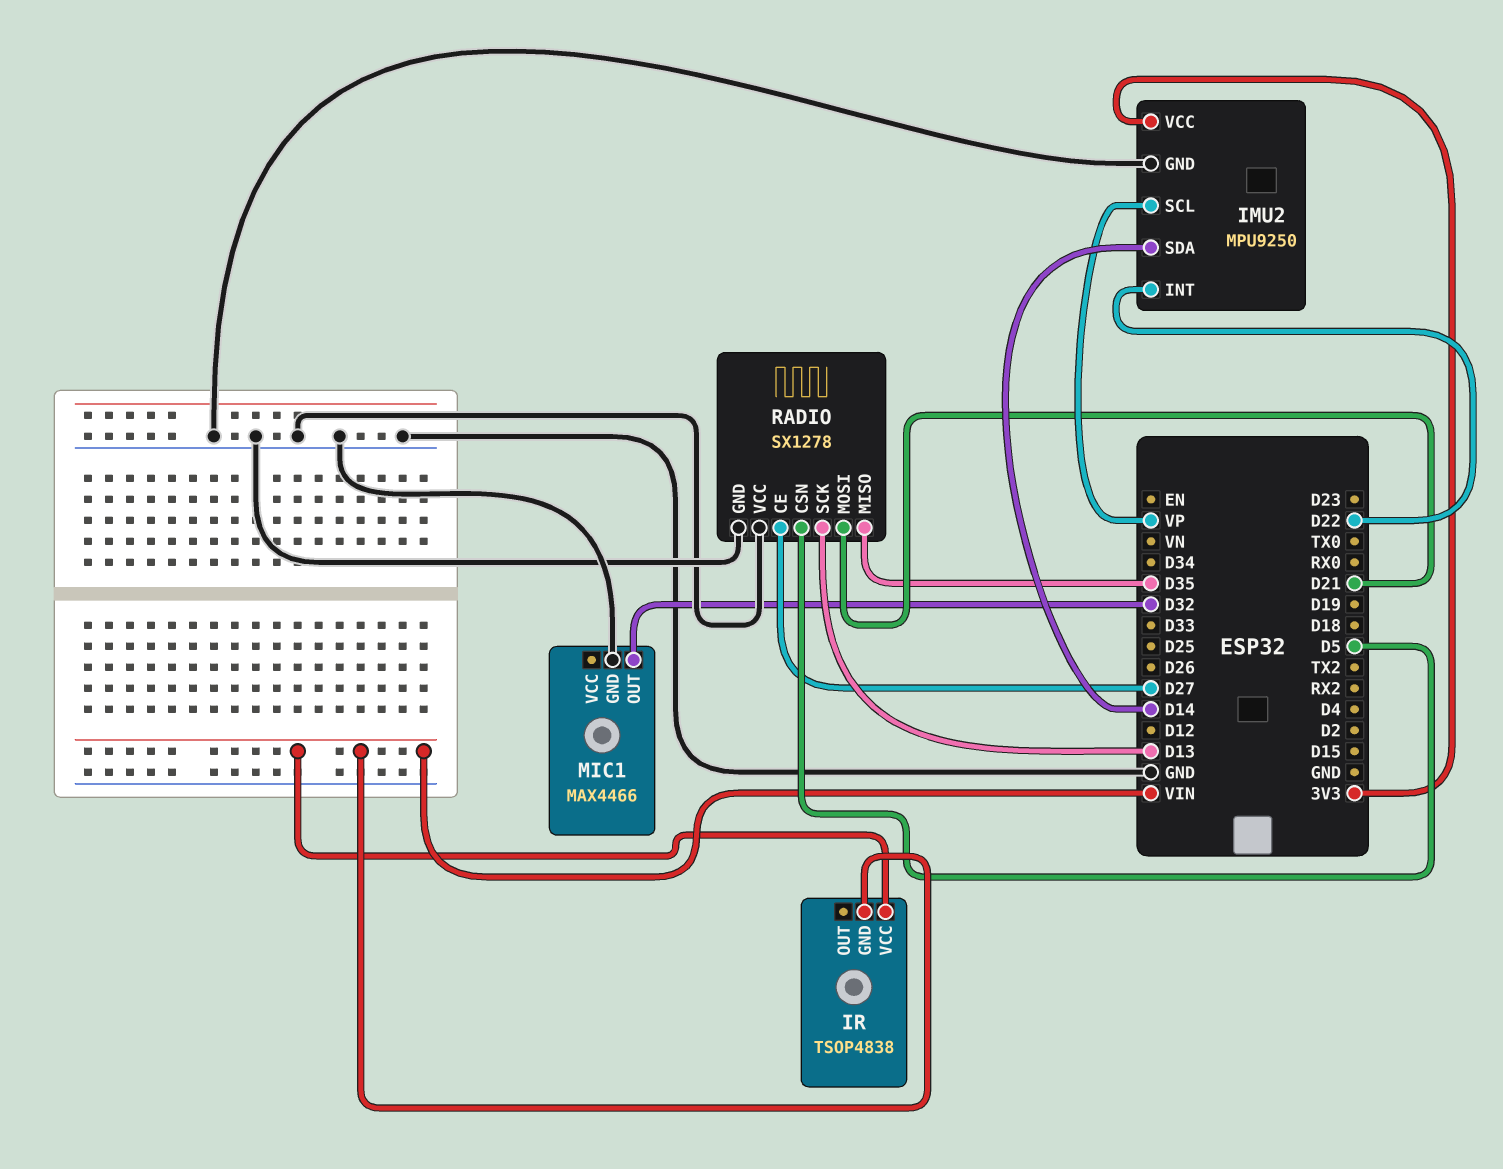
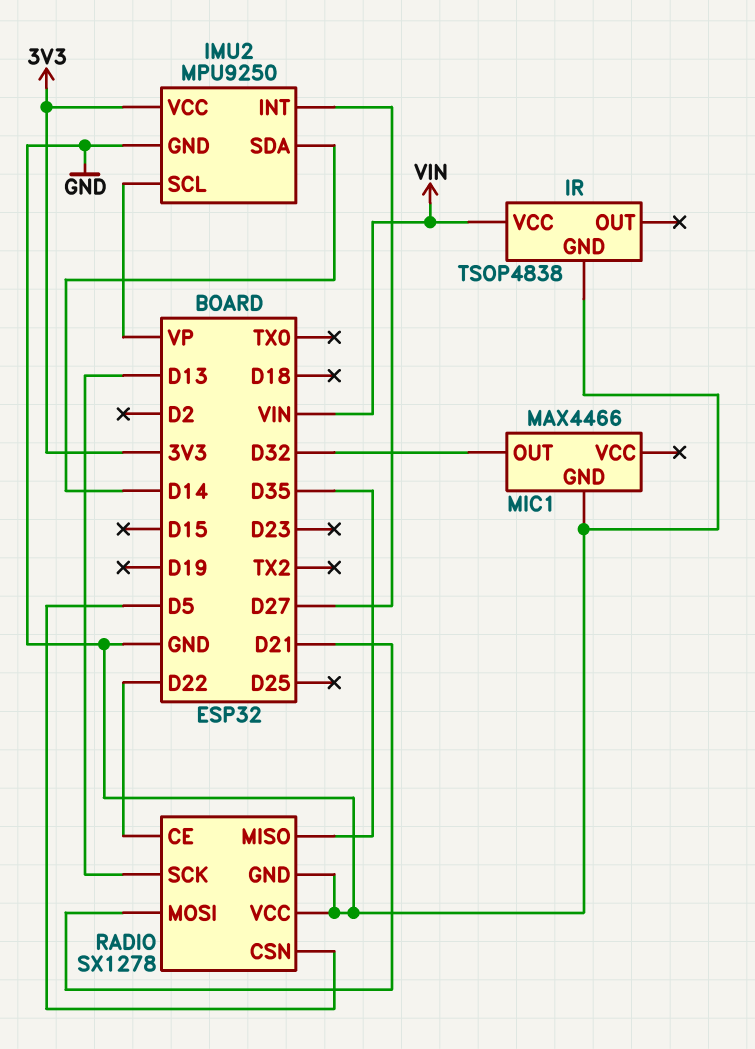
IMU2 pin INT: D22 -> D27
IR pin GND: VIN -> GND
RADIO pin CE: D27 -> D22

